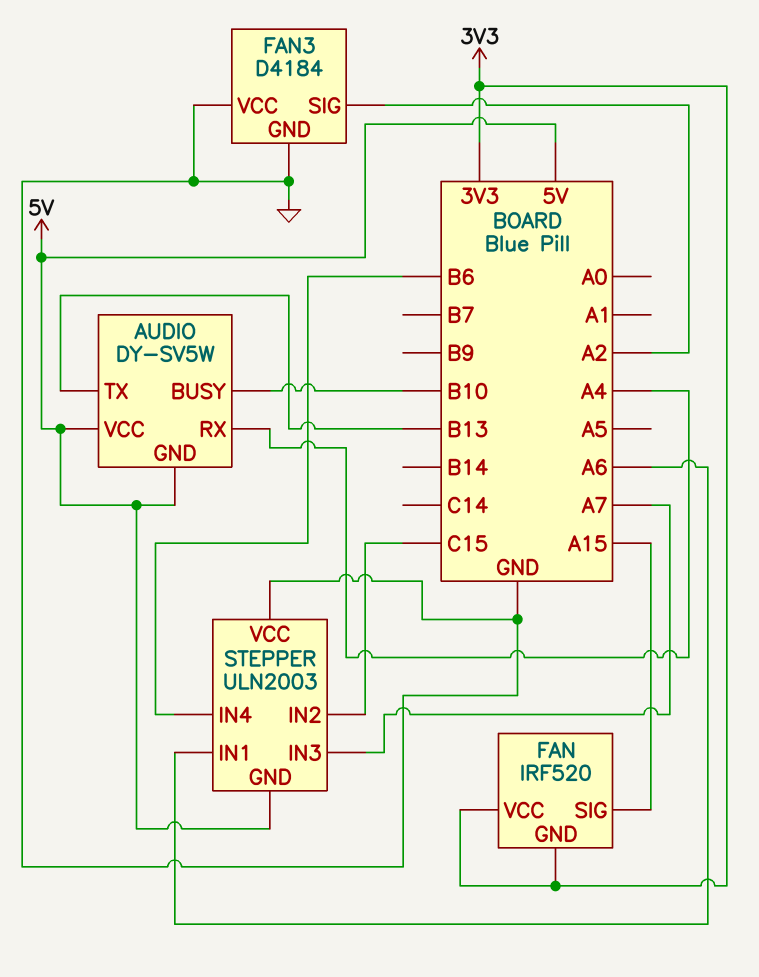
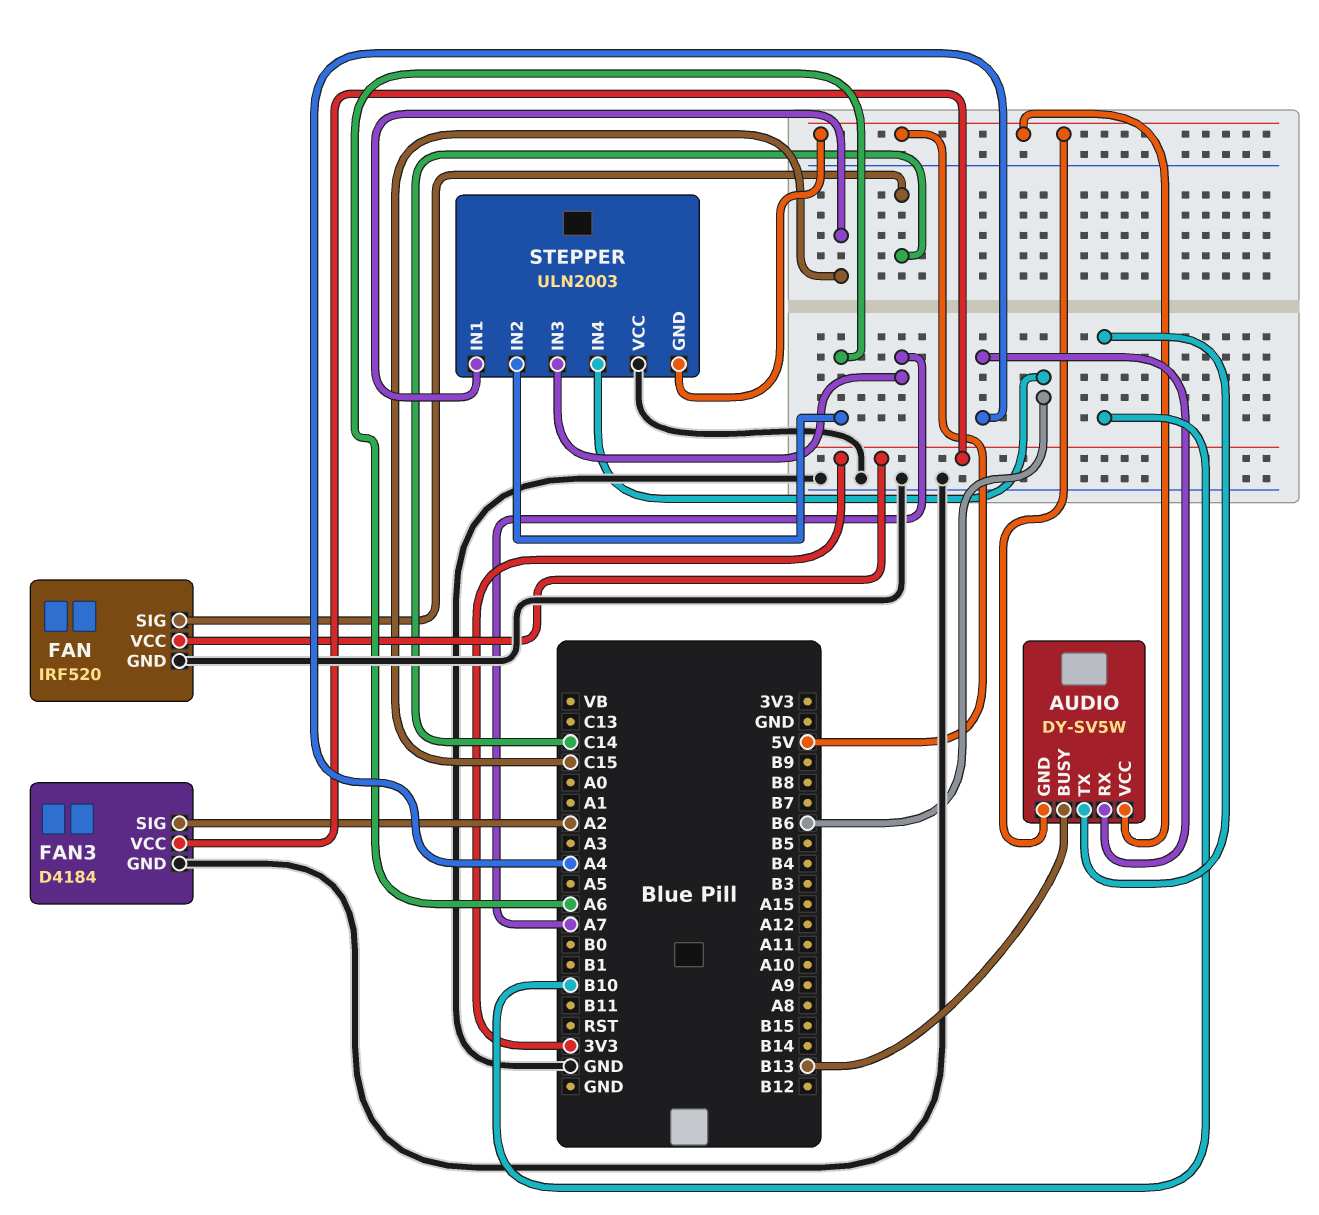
AUDIO pin BUSY: B10 -> B13
AUDIO pin TX: B13 -> B10
FAN pin GND: 3V3 -> GND
FAN pin SIG: A15 -> C14
FAN3 pin VCC: GND -> 3V3
STEPPER pin IN1: A6 -> C15
STEPPER pin IN2: C15 -> A6

